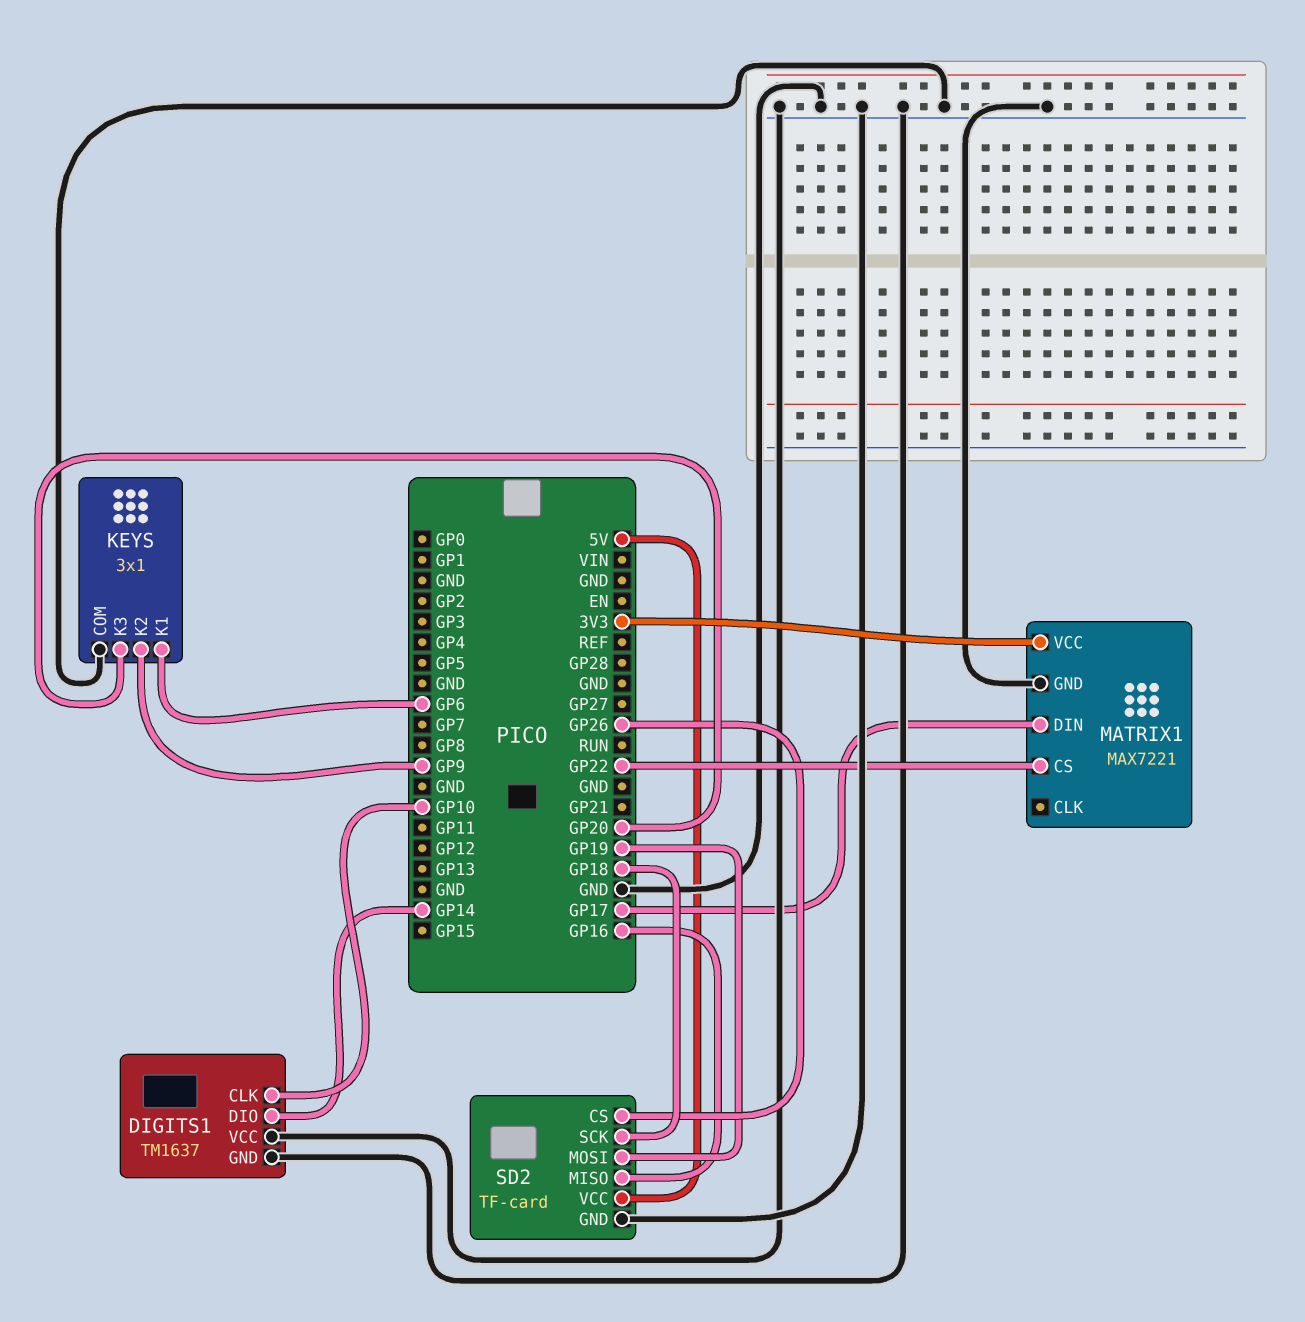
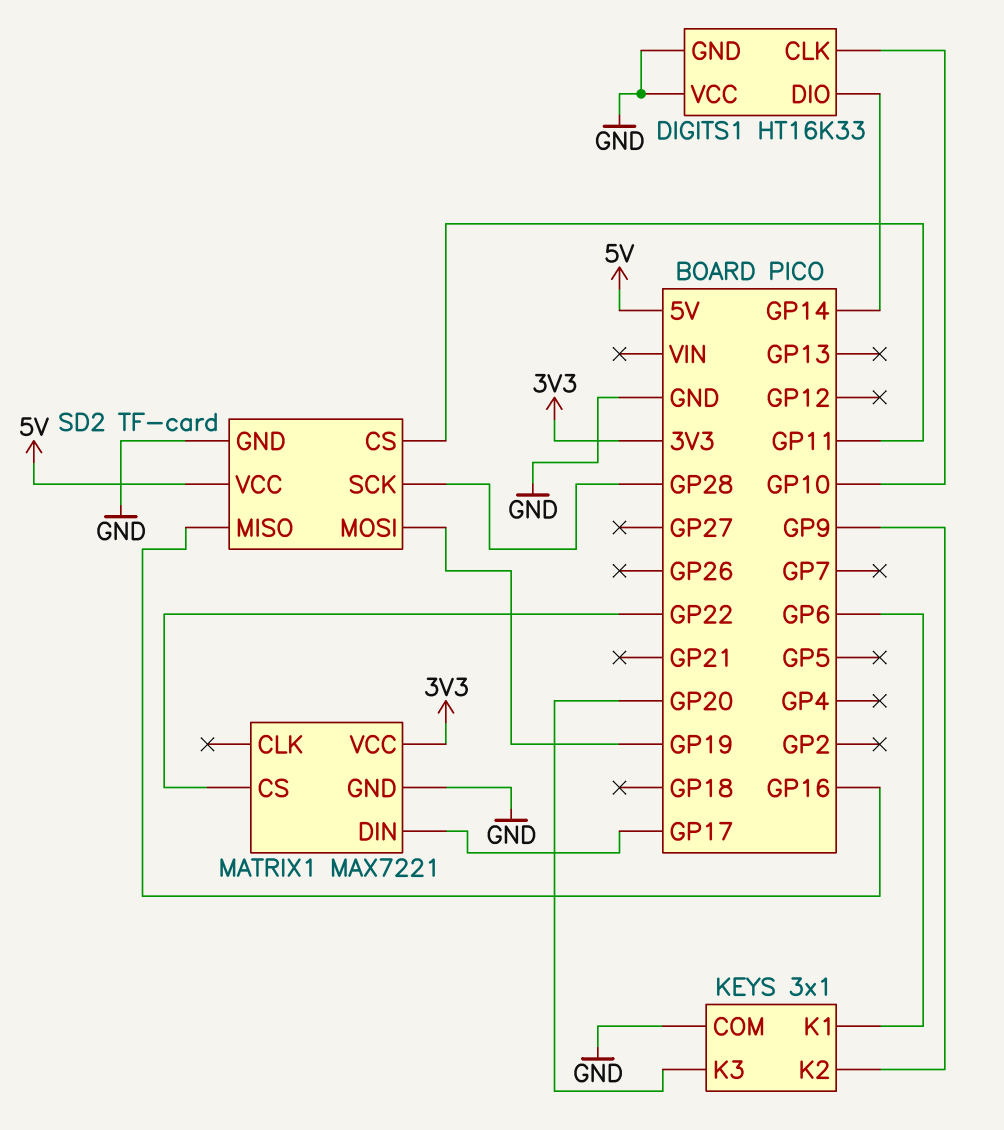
DIGITS1: TM1637 -> HT16K33
SD2 pin CS: GP26 -> GP11
SD2 pin SCK: GP18 -> GP28

